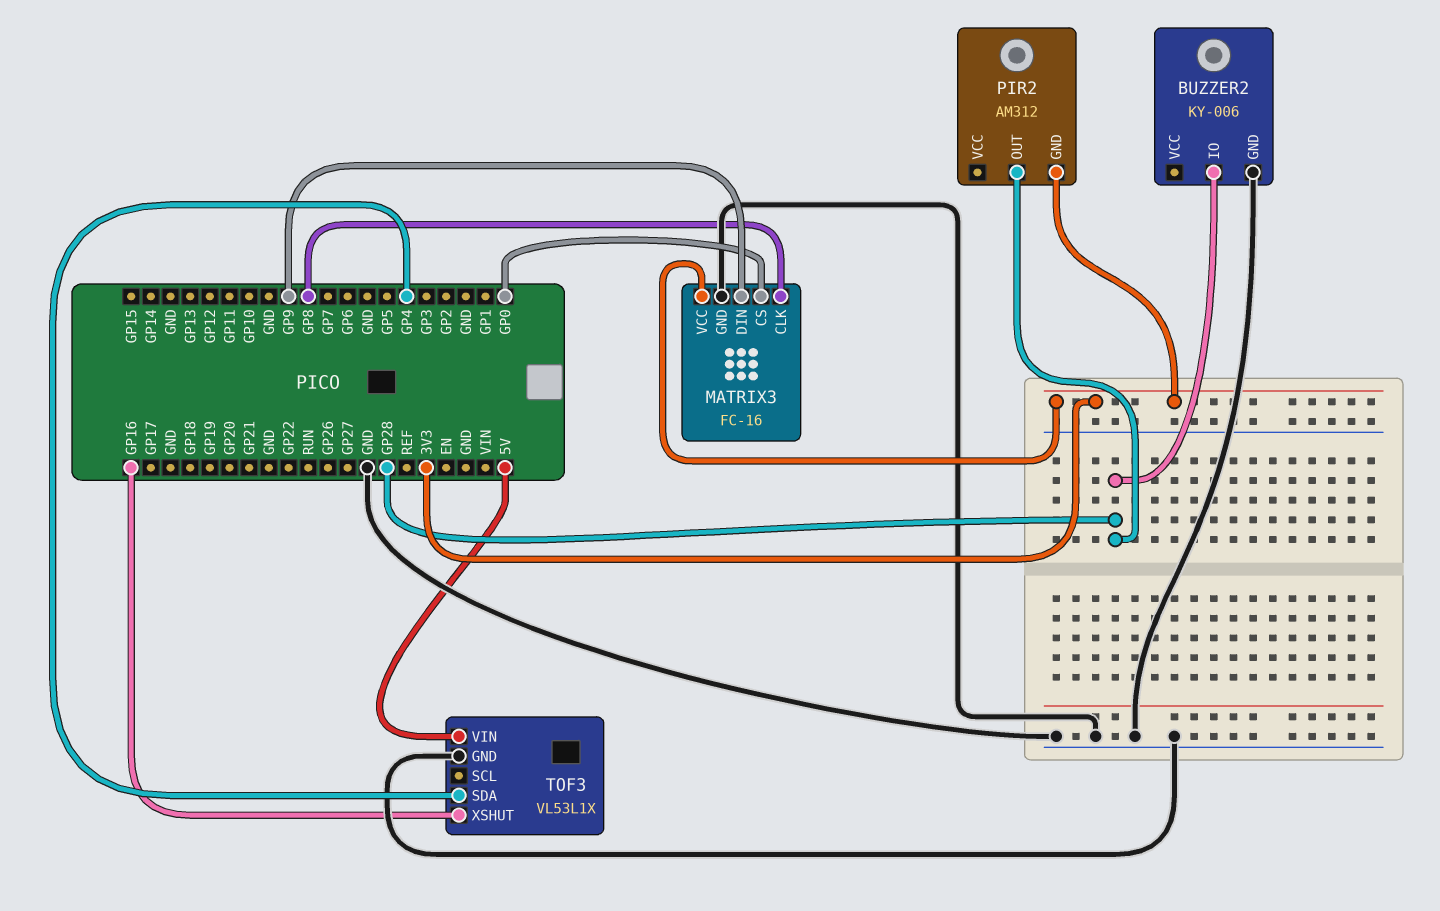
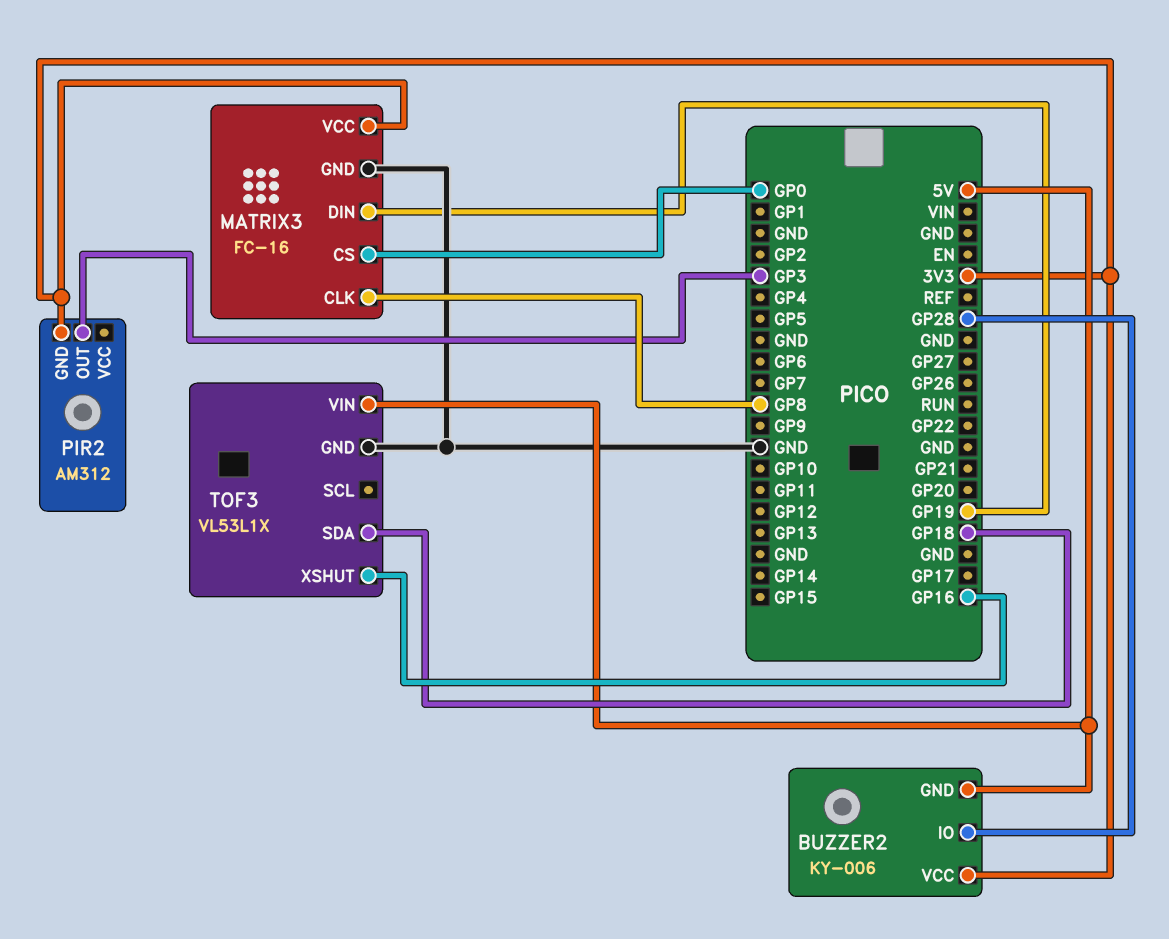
BUZZER2 pin GND: GND -> 5V
BUZZER2 pin VCC: none -> 3V3
MATRIX3 pin DIN: GP9 -> GP19
PIR2 pin OUT: GP28 -> GP3
TOF3 pin SDA: GP4 -> GP18

